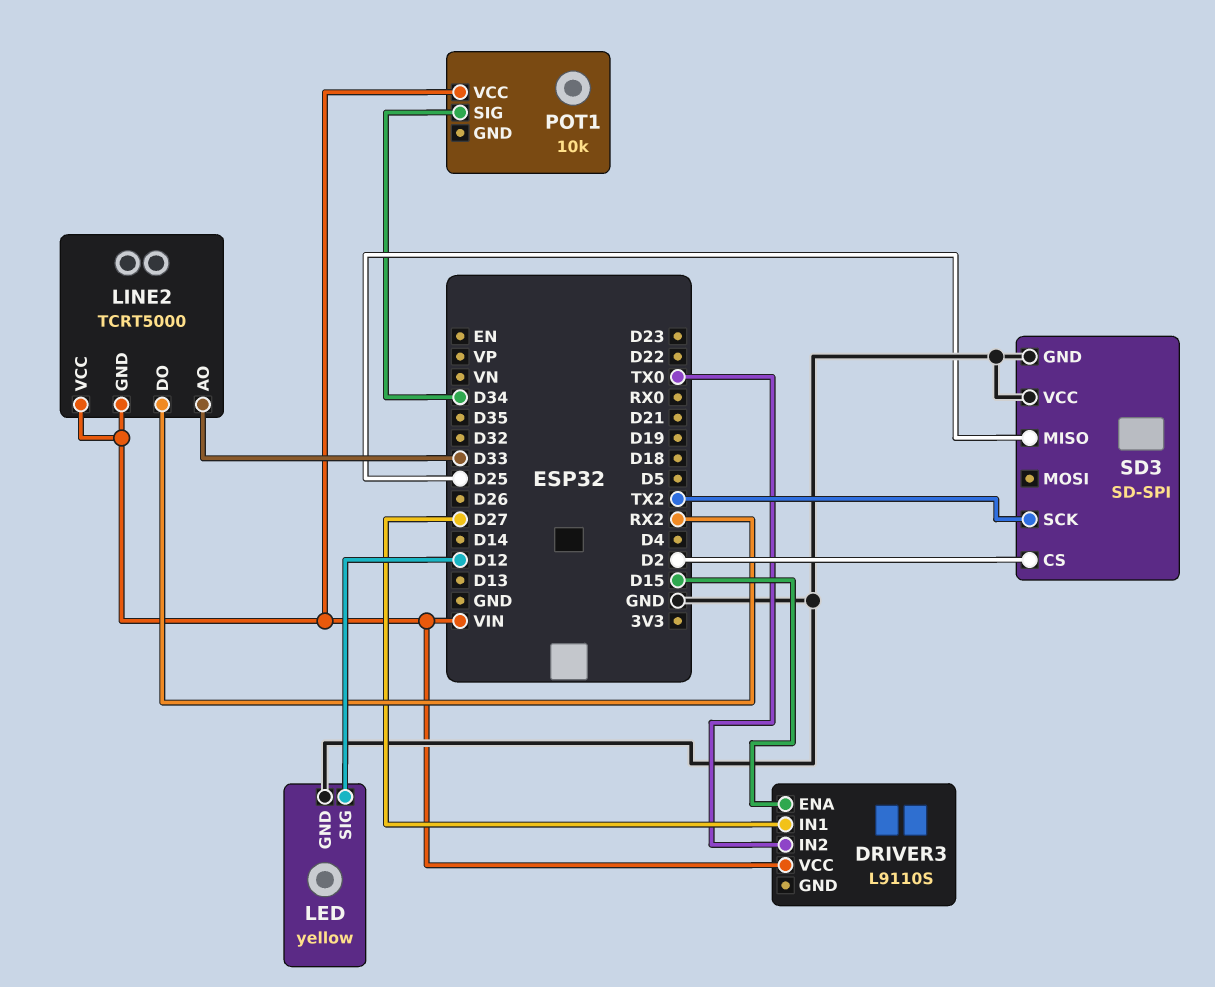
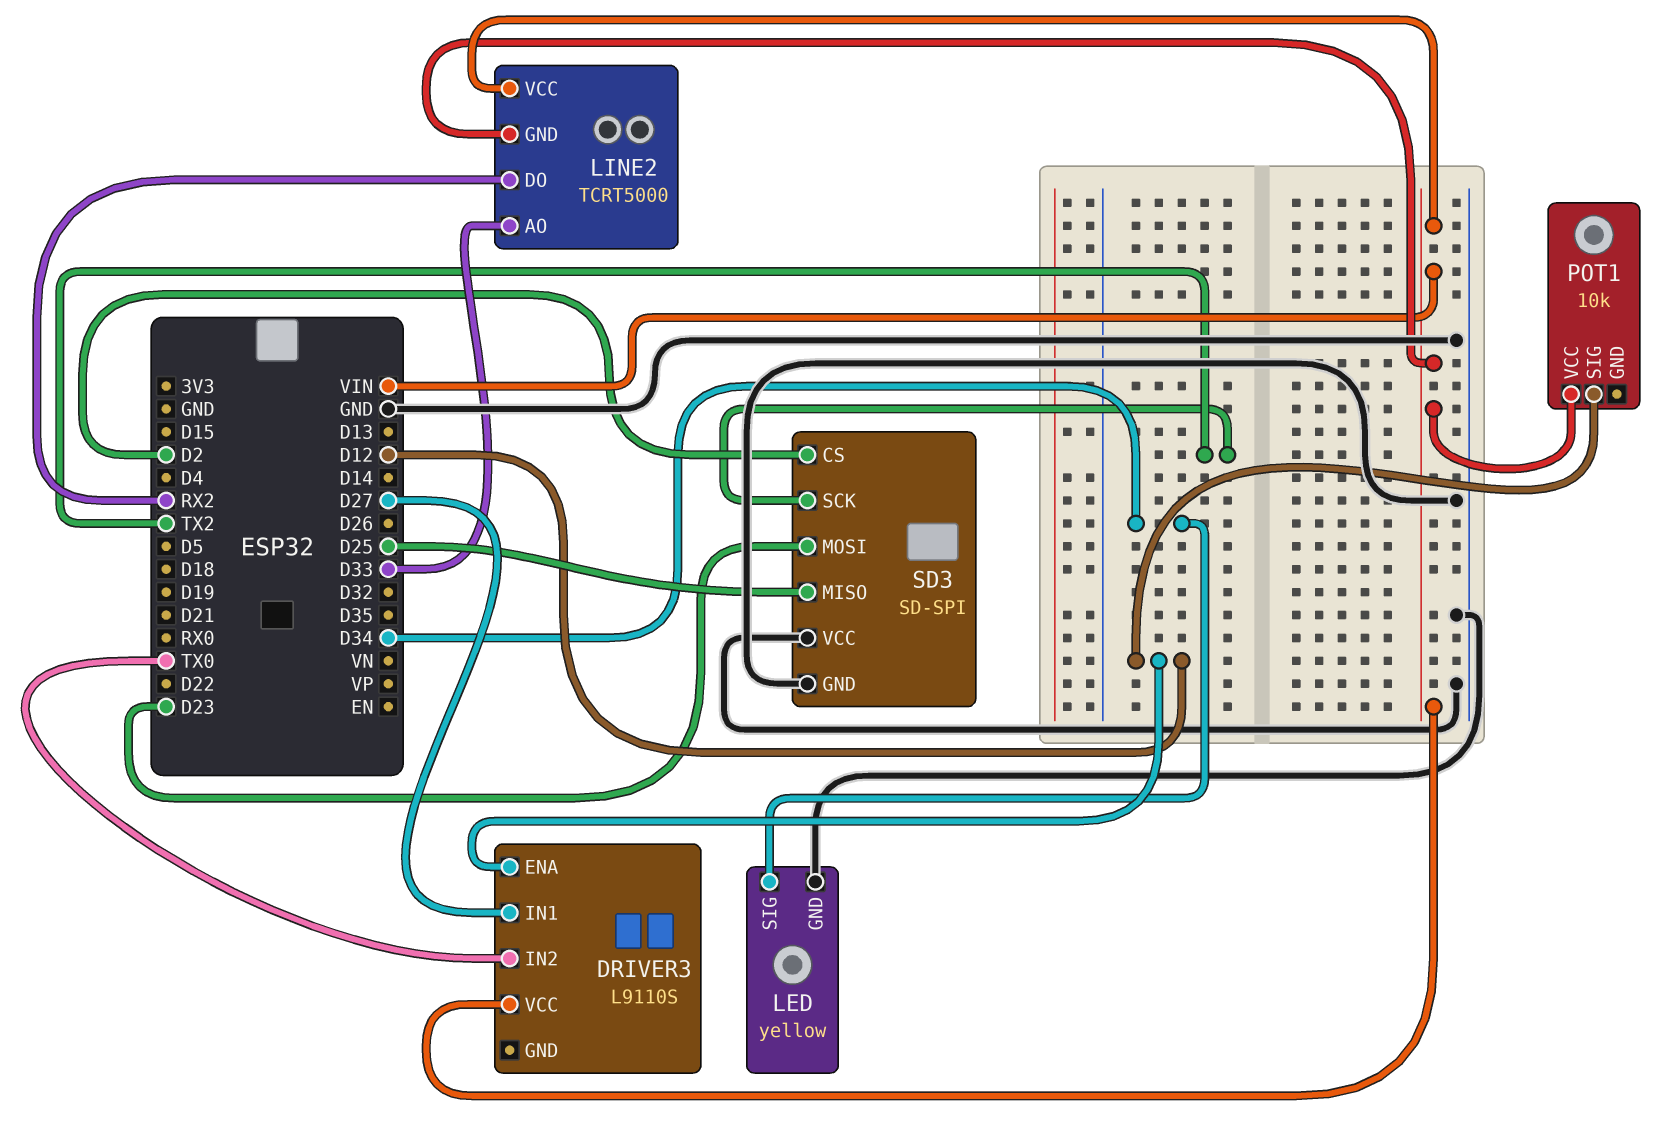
DRIVER3 pin ENA: D15 -> D12
LED pin SIG: D12 -> D34
POT1 pin SIG: D34 -> D12
SD3 pin MOSI: none -> D23

